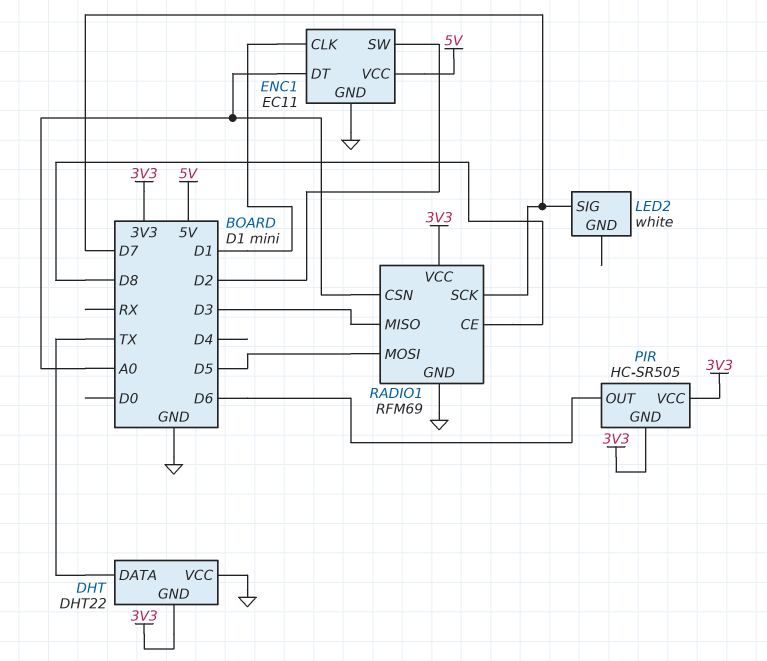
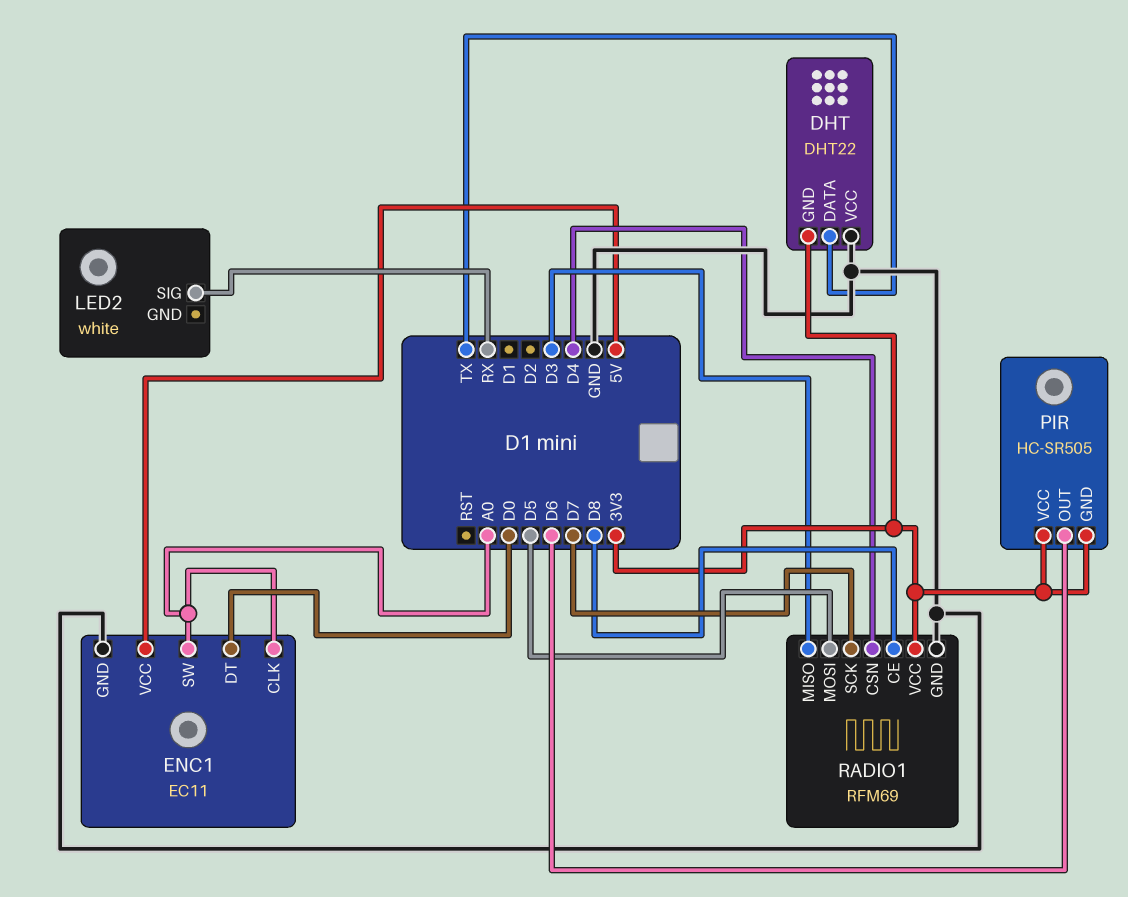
ENC1 pin CLK: D1 -> A0
ENC1 pin DT: A0 -> D0
ENC1 pin SW: D2 -> A0
LED2 pin SIG: D7 -> RX
RADIO1 pin CSN: A0 -> D4

